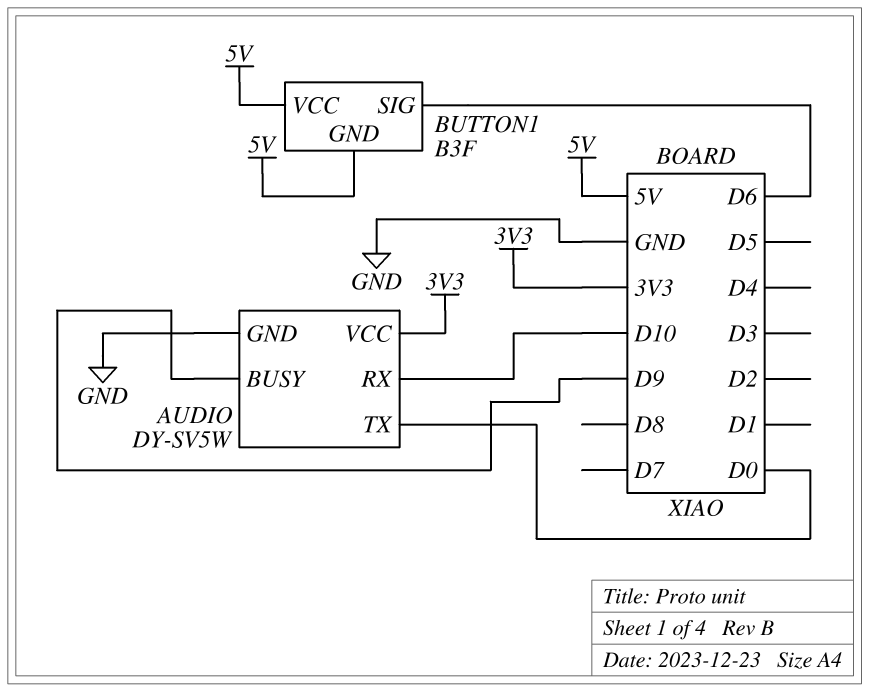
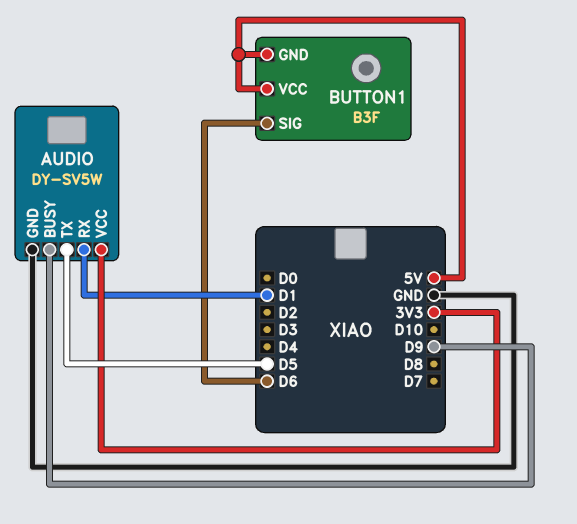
AUDIO pin RX: D10 -> D1
AUDIO pin TX: D0 -> D5

